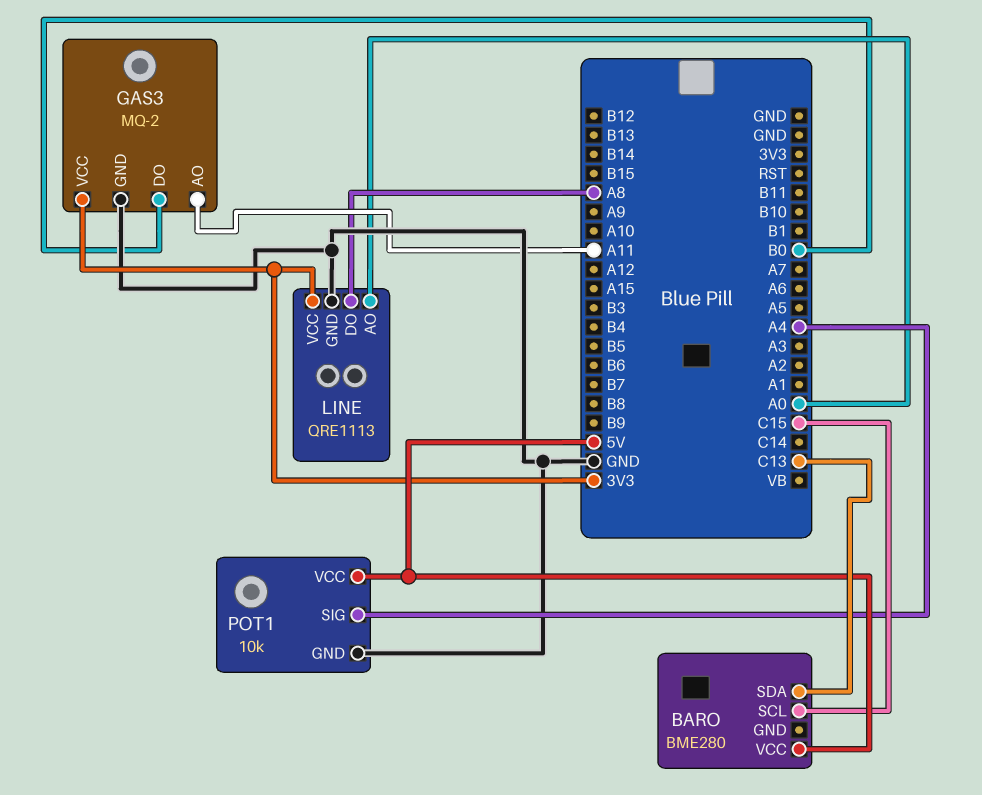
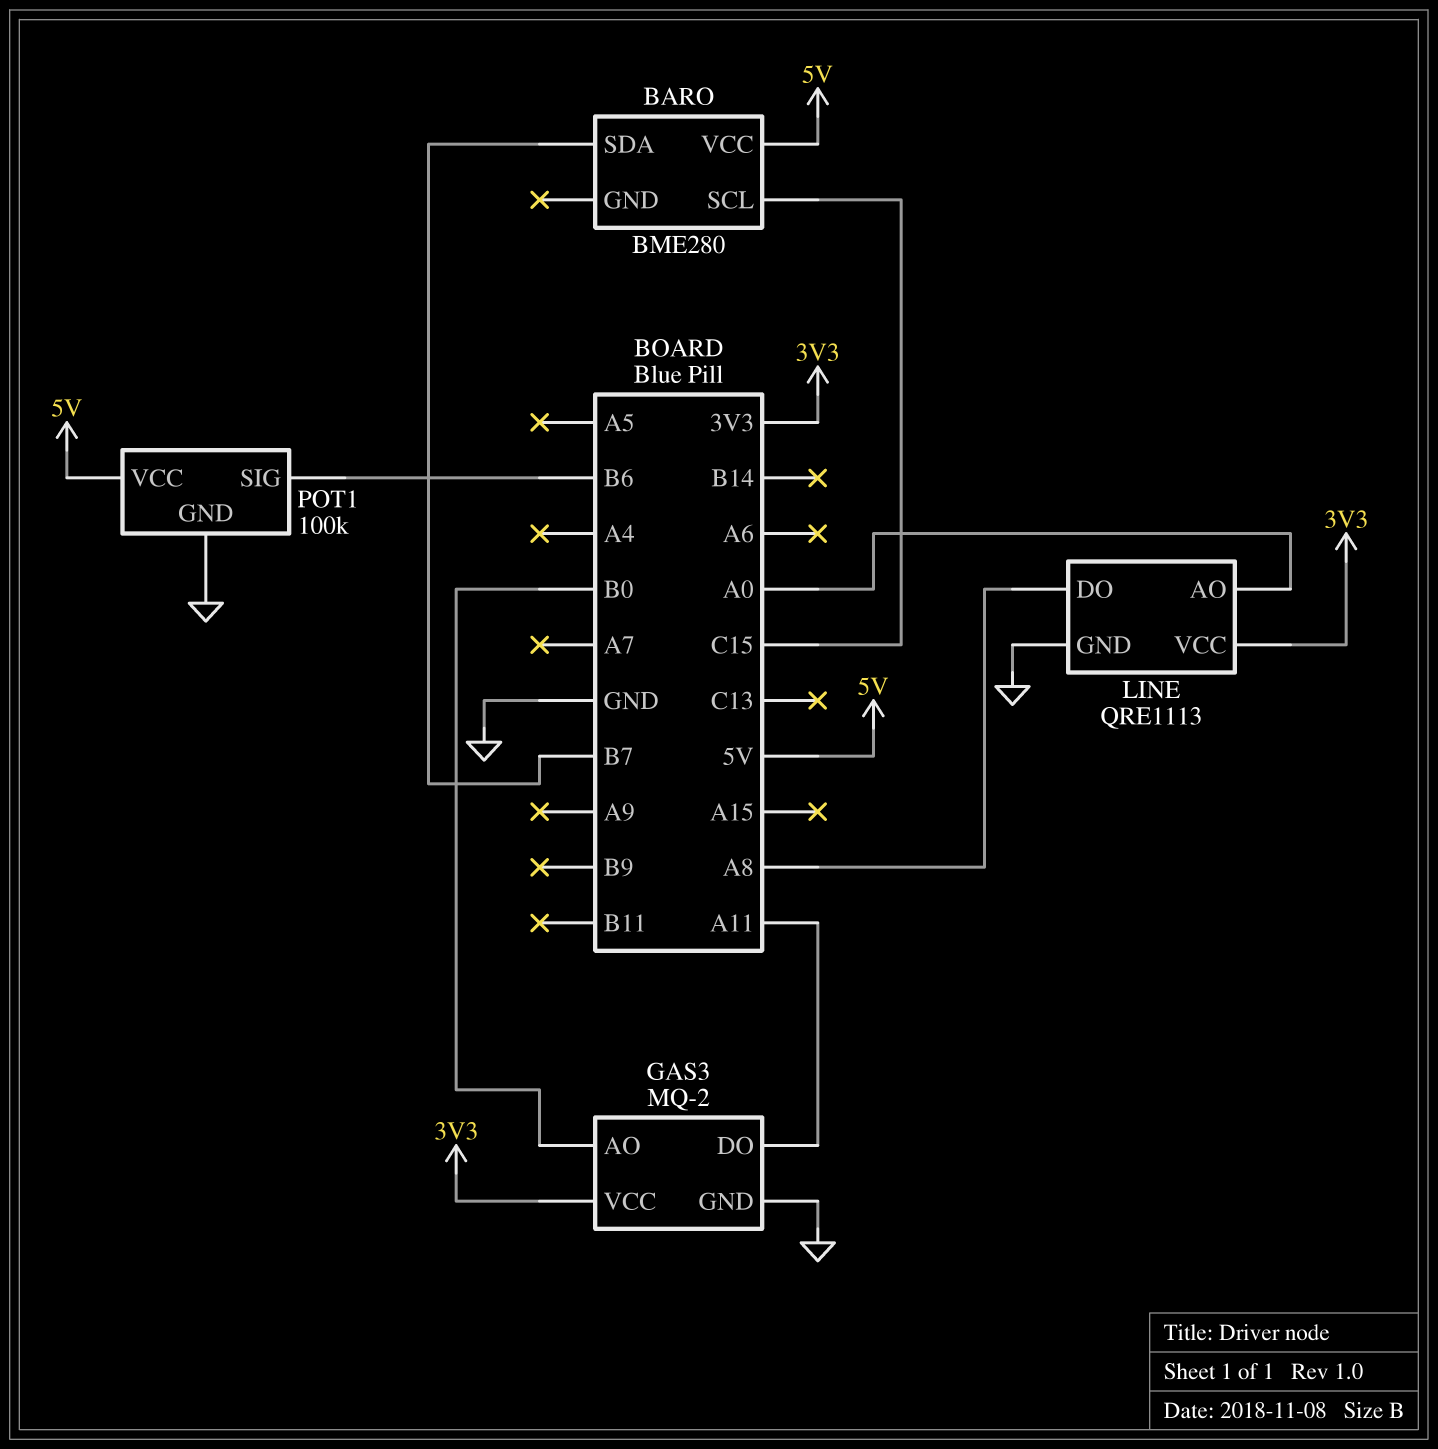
BARO pin SDA: C13 -> B7
GAS3 pin AO: A11 -> B0
GAS3 pin DO: B0 -> A11
POT1: 10k -> 100k
POT1 pin SIG: A4 -> B6

